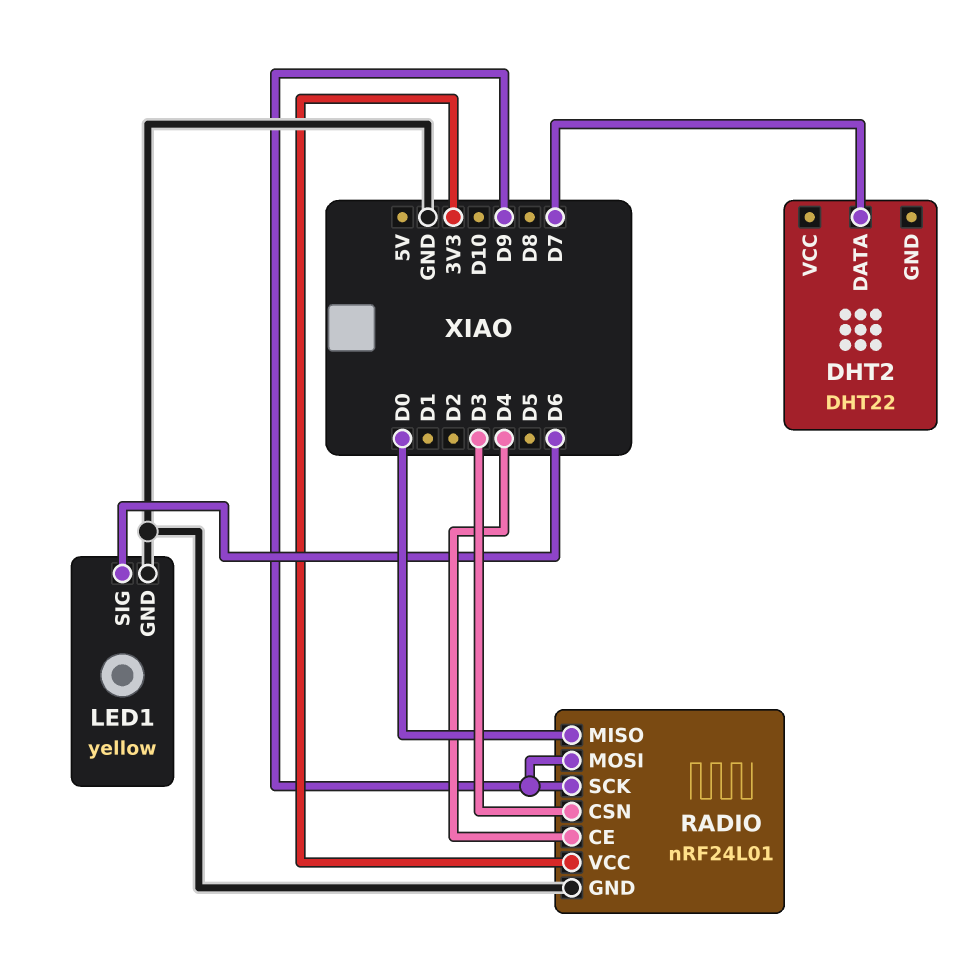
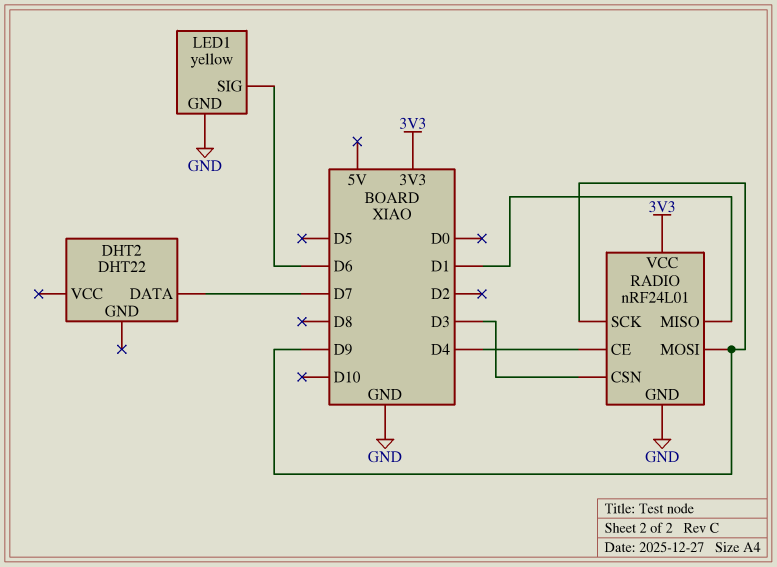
RADIO pin MISO: D0 -> D1

